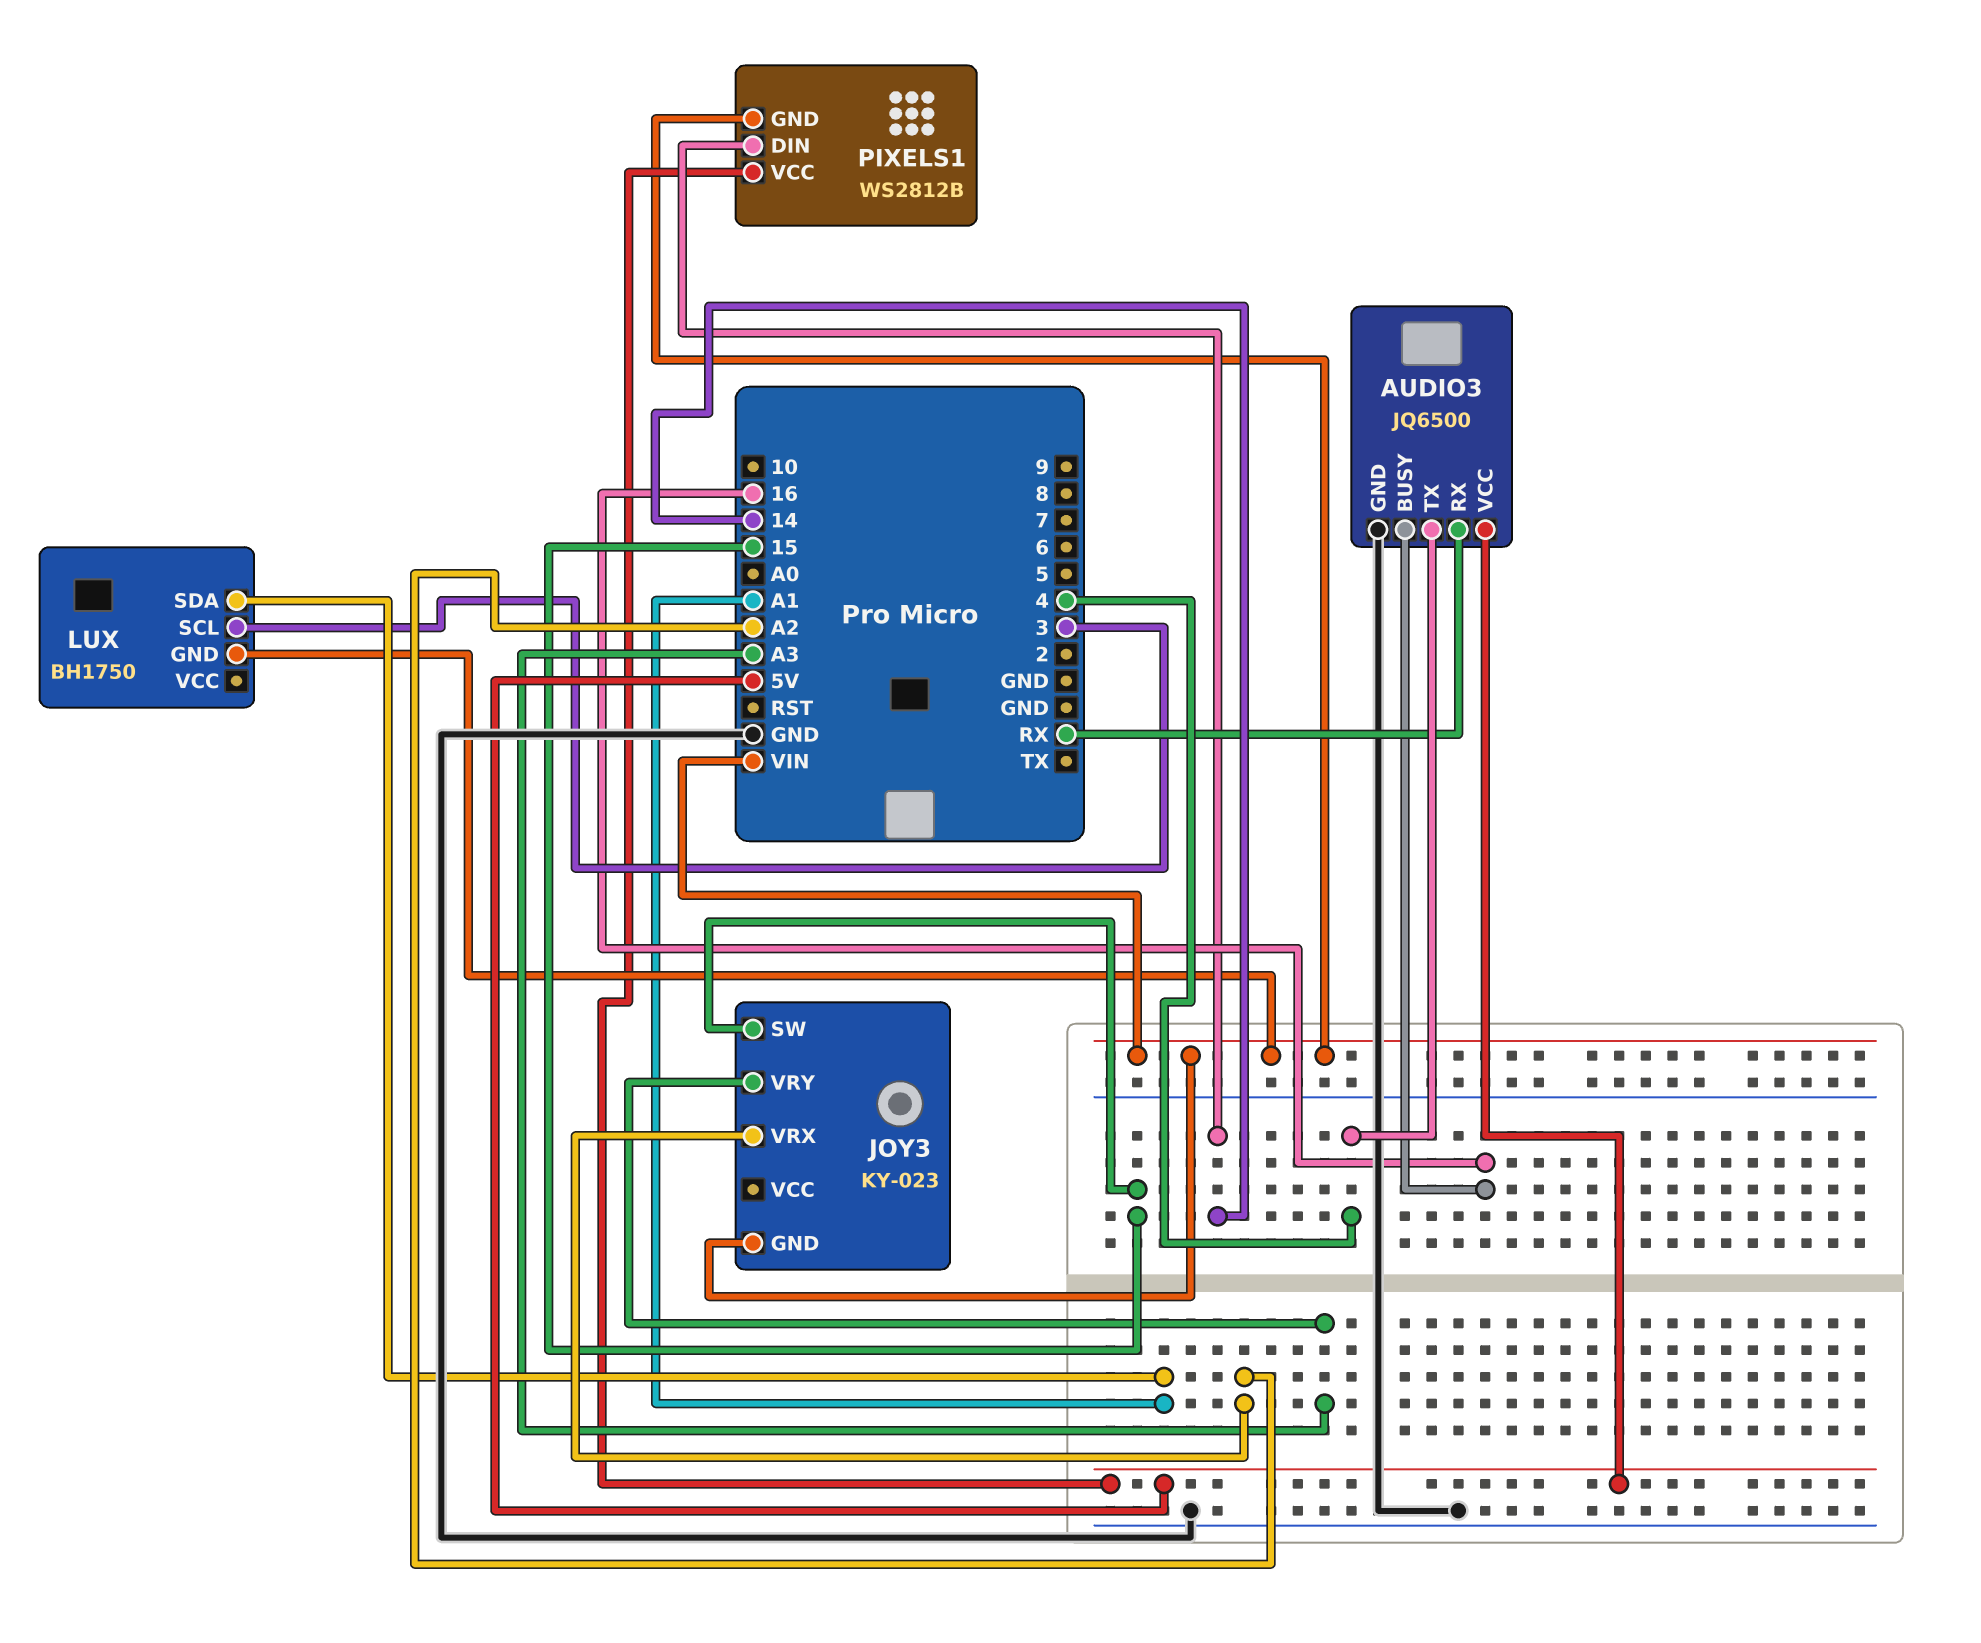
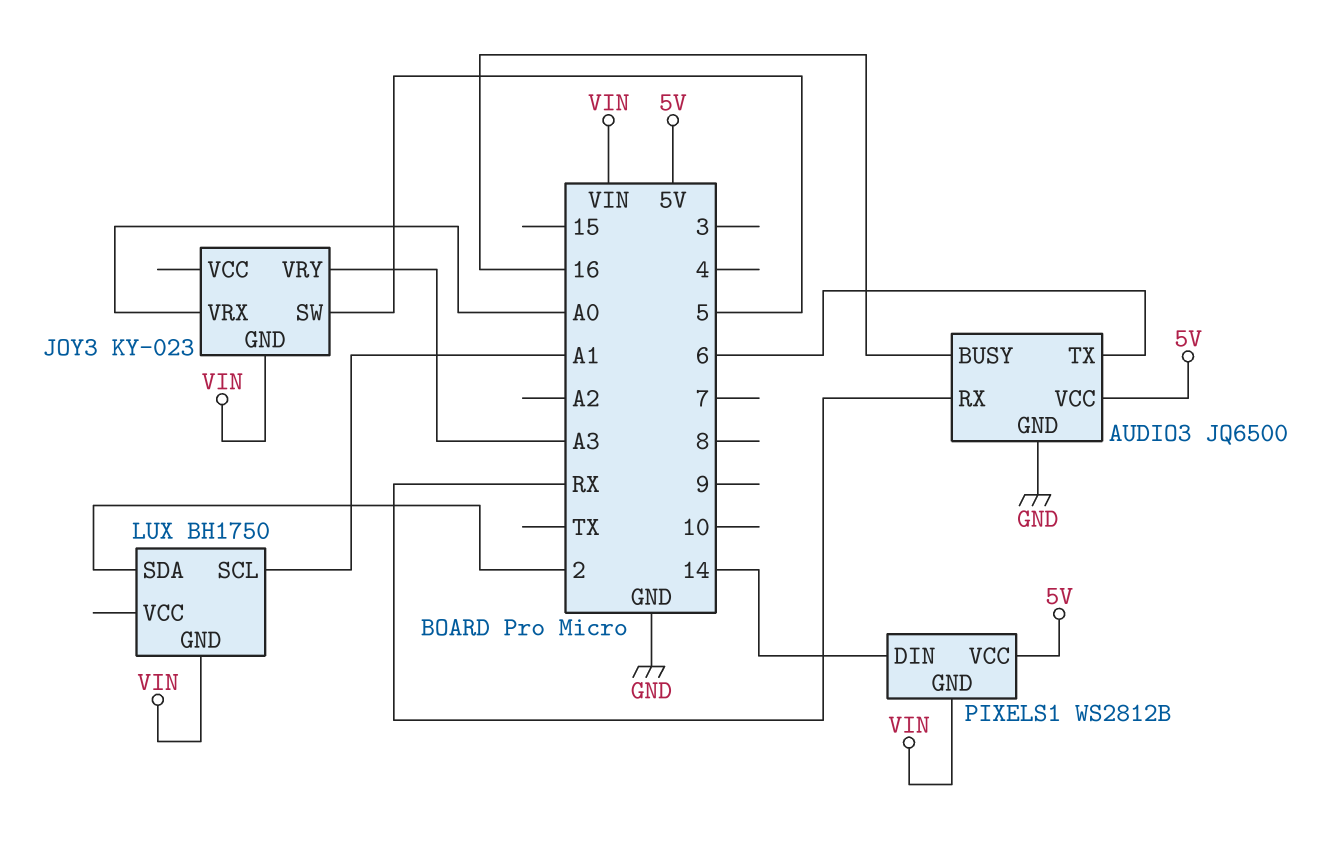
AUDIO3 pin TX: 4 -> 6
JOY3 pin SW: 15 -> 5
JOY3 pin VRX: A2 -> A0
LUX pin SCL: 3 -> A1
LUX pin SDA: A1 -> 2

